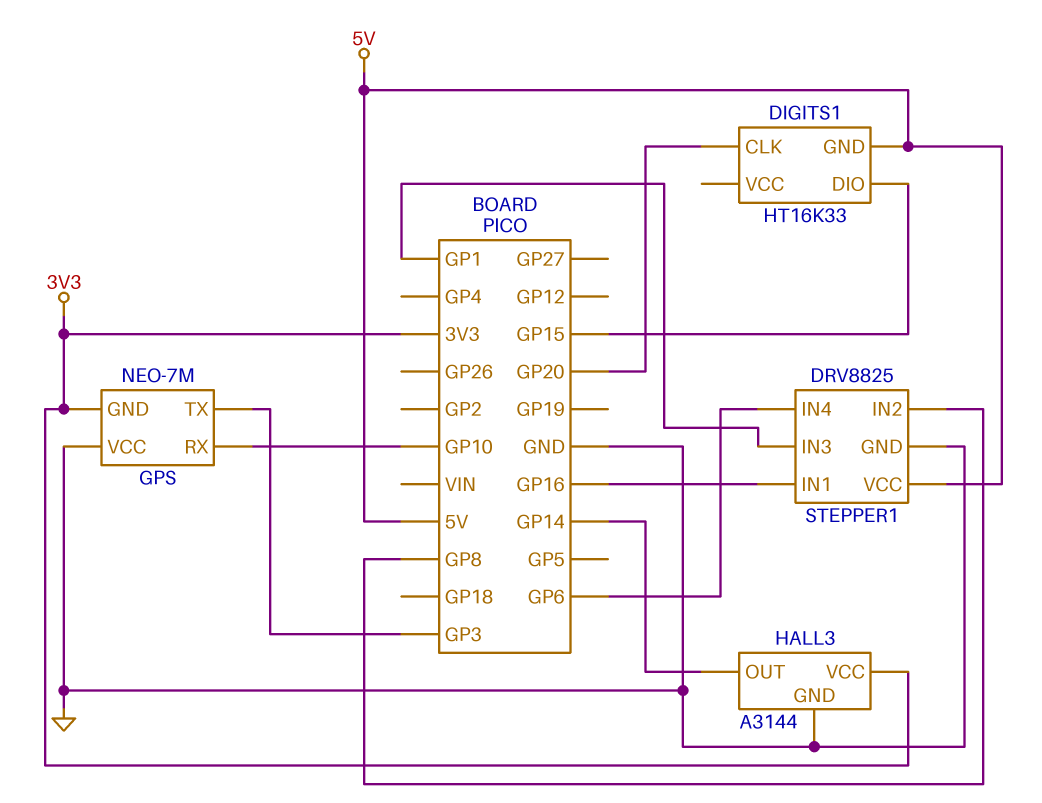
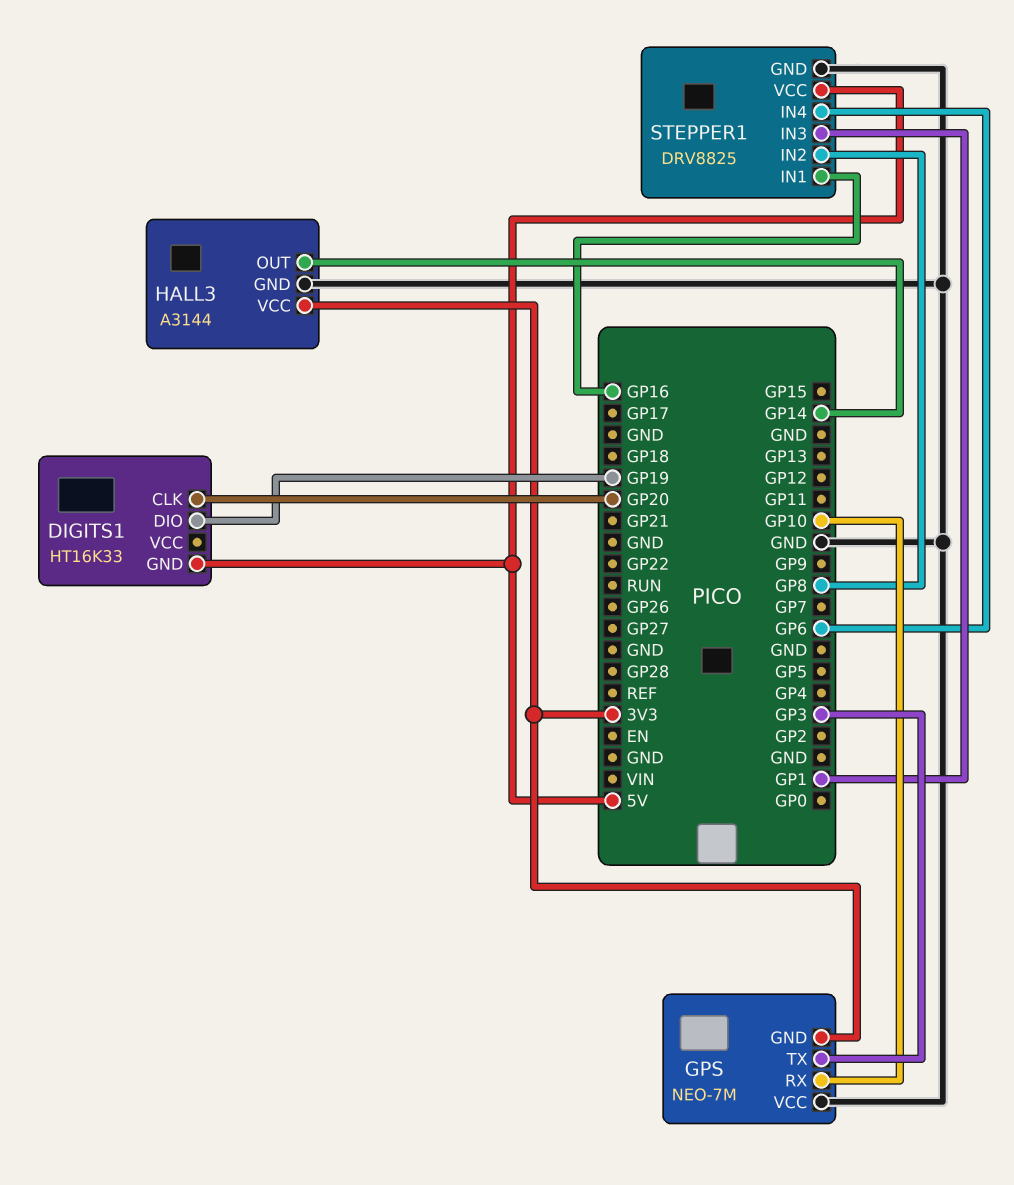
DIGITS1 pin DIO: GP15 -> GP19

